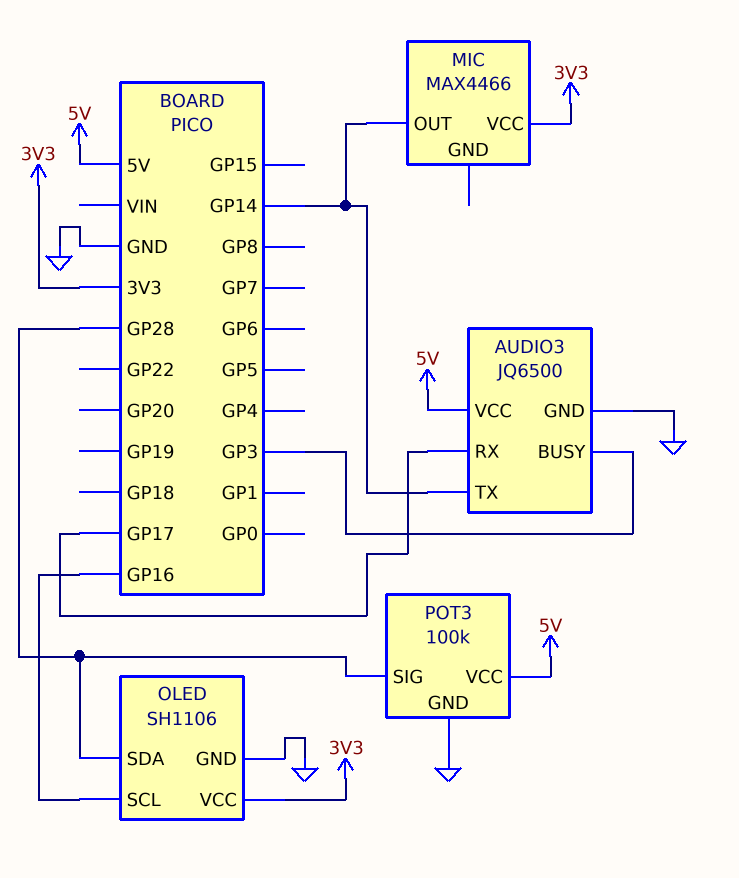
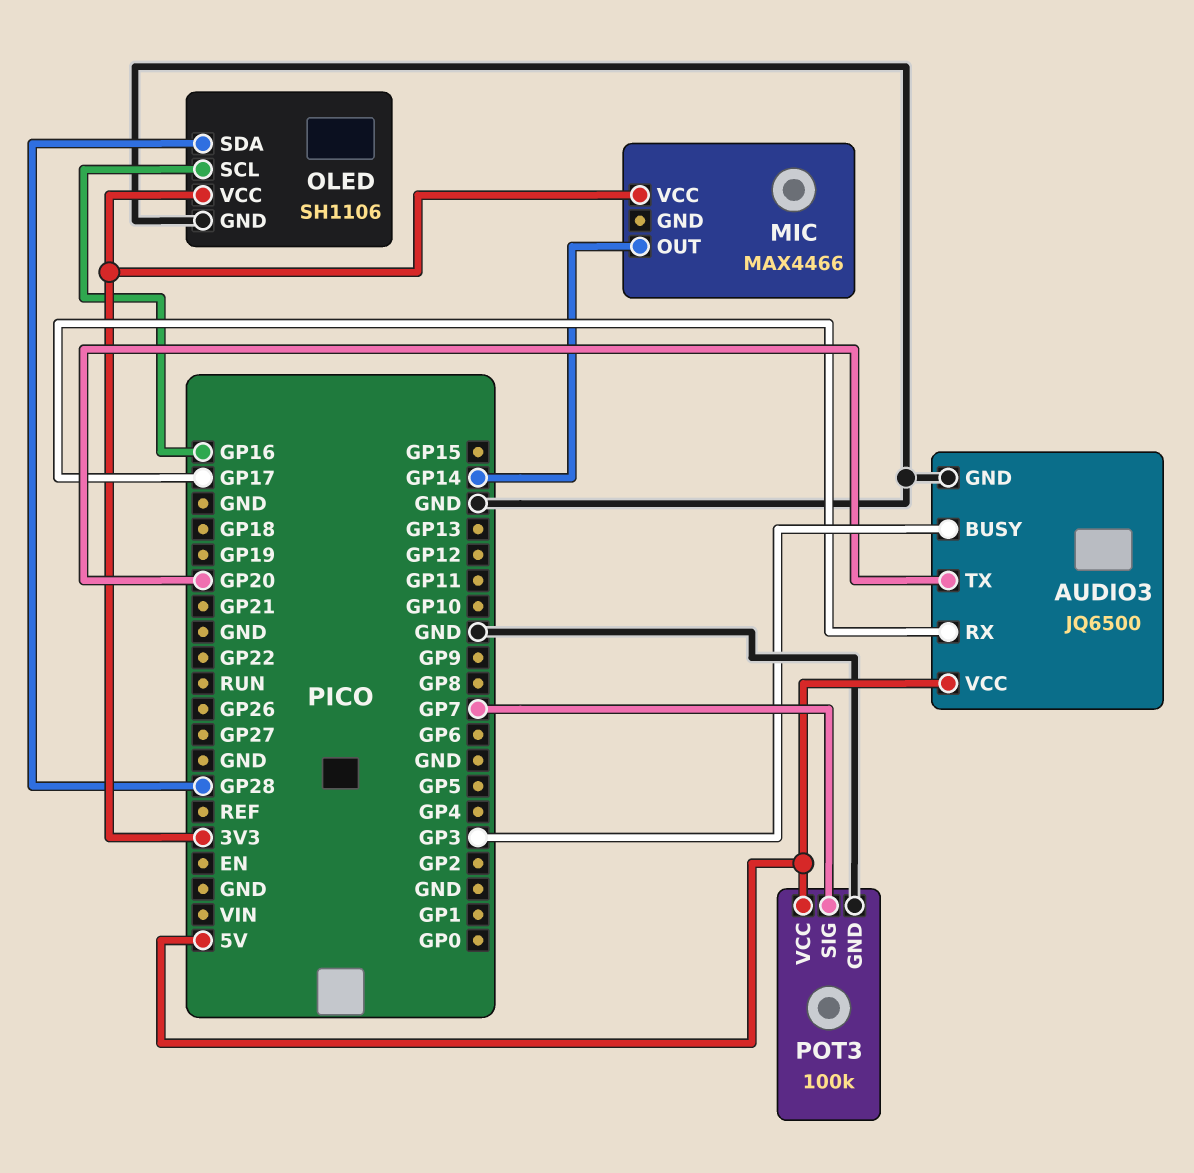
AUDIO3 pin TX: GP14 -> GP20
POT3 pin SIG: GP28 -> GP7

